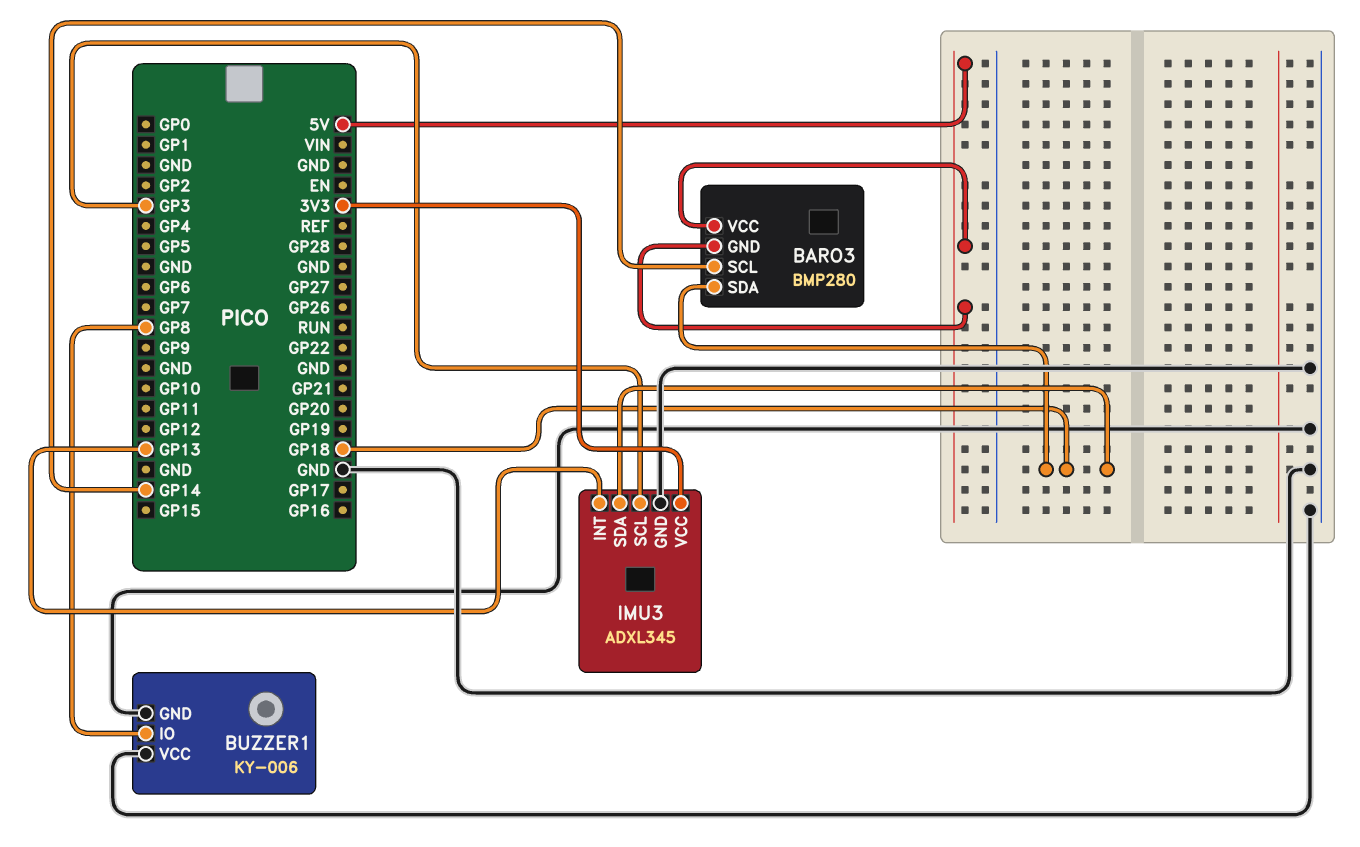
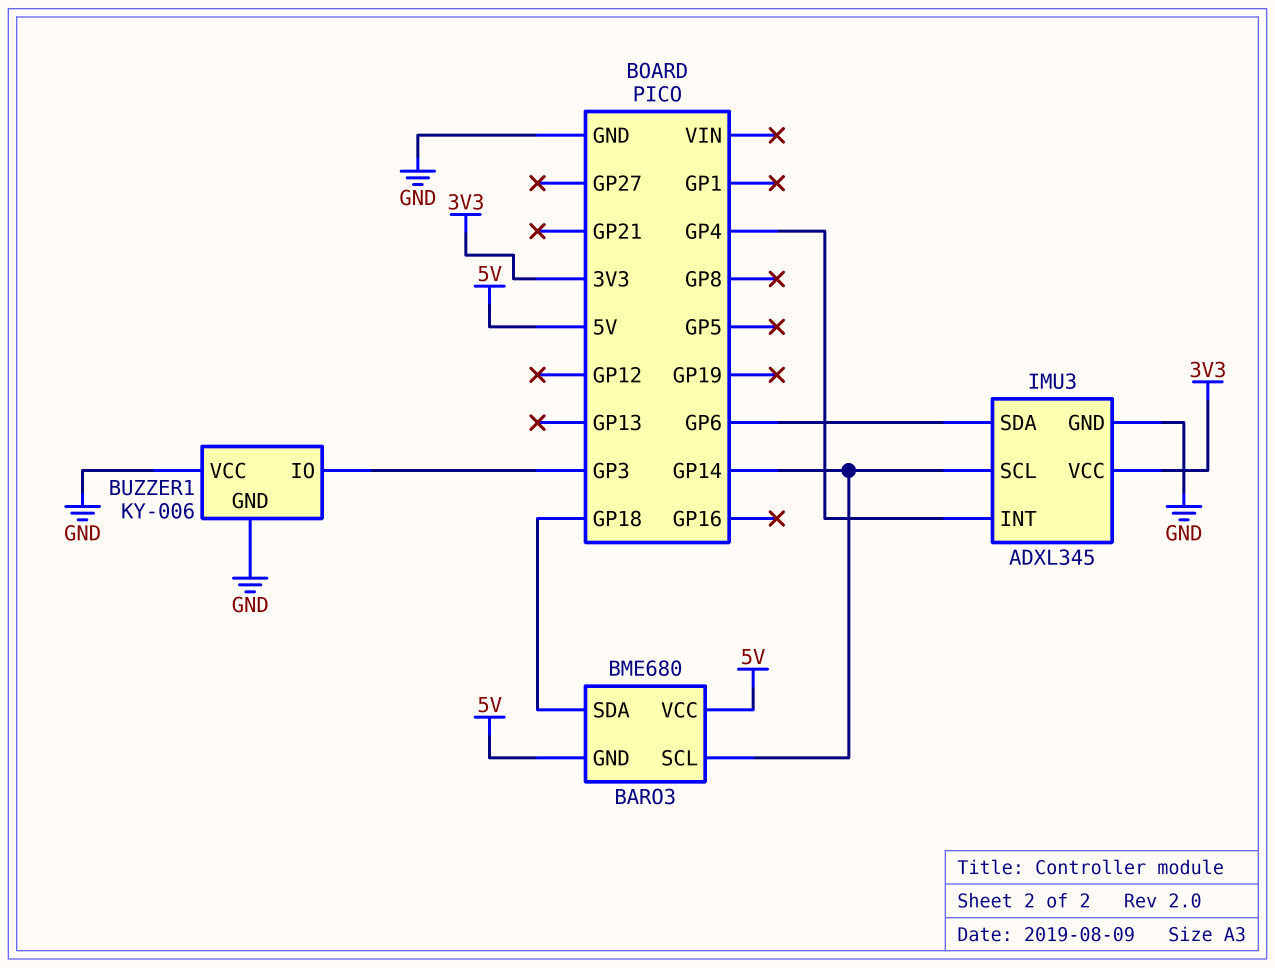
BARO3: BMP280 -> BME680
BUZZER1 pin IO: GP8 -> GP3
IMU3 pin INT: GP13 -> GP4
IMU3 pin SCL: GP3 -> GP14
IMU3 pin SDA: GP18 -> GP6

